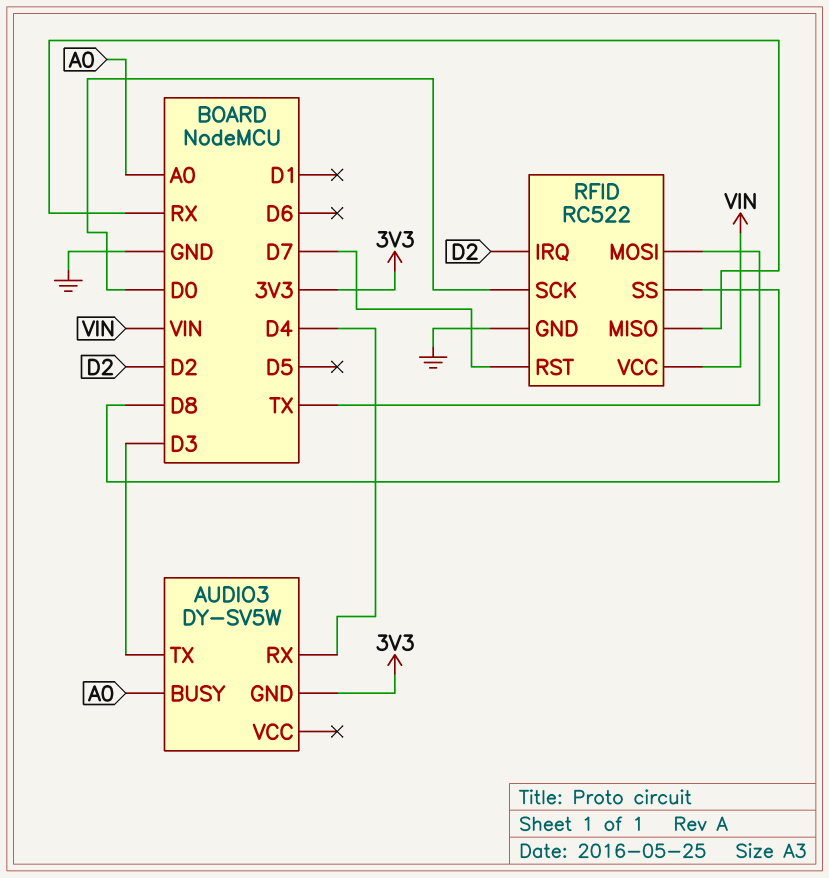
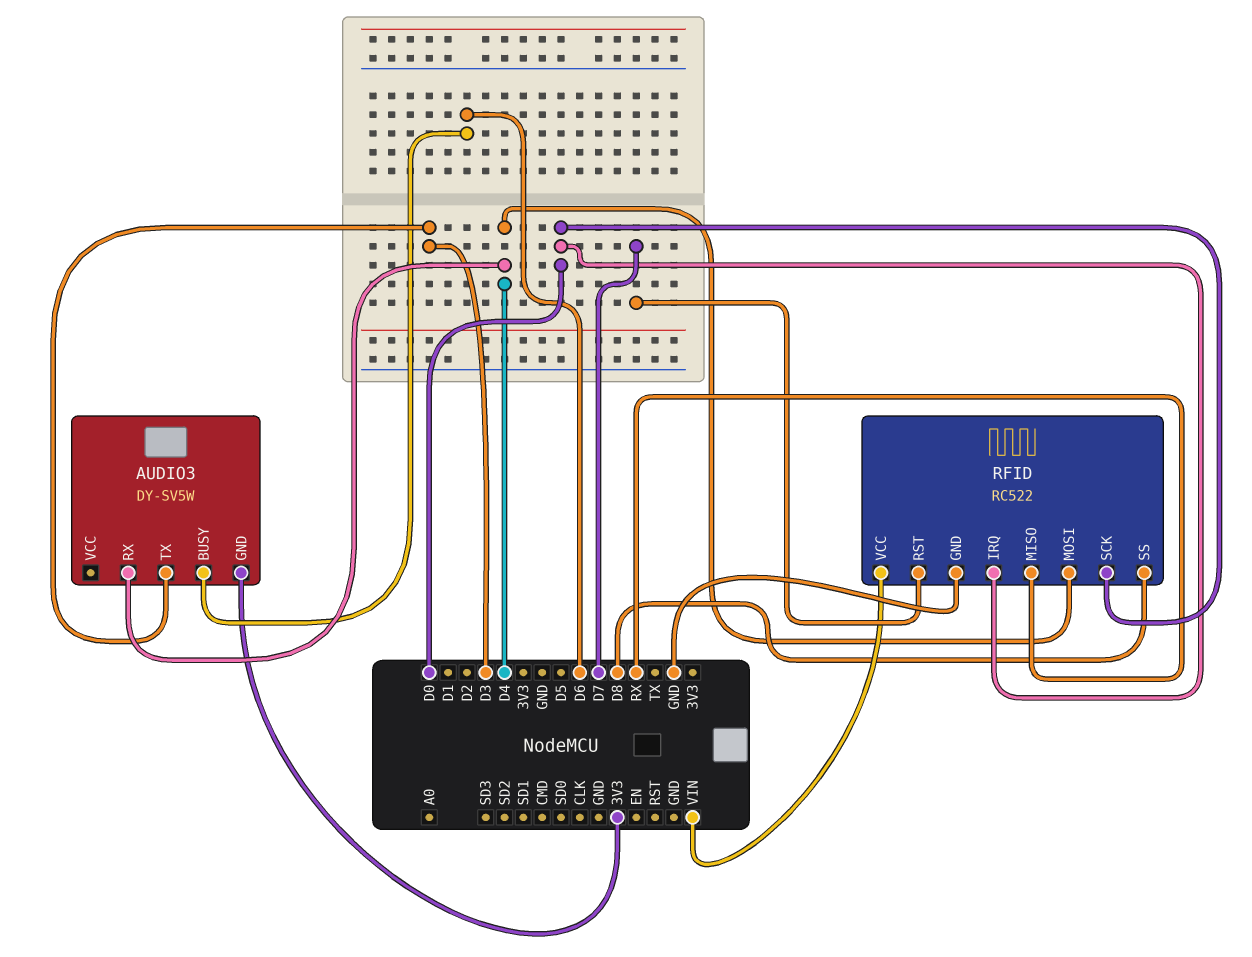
AUDIO3 pin BUSY: A0 -> D6
RFID pin IRQ: D2 -> D0
RFID pin MOSI: TX -> D4

